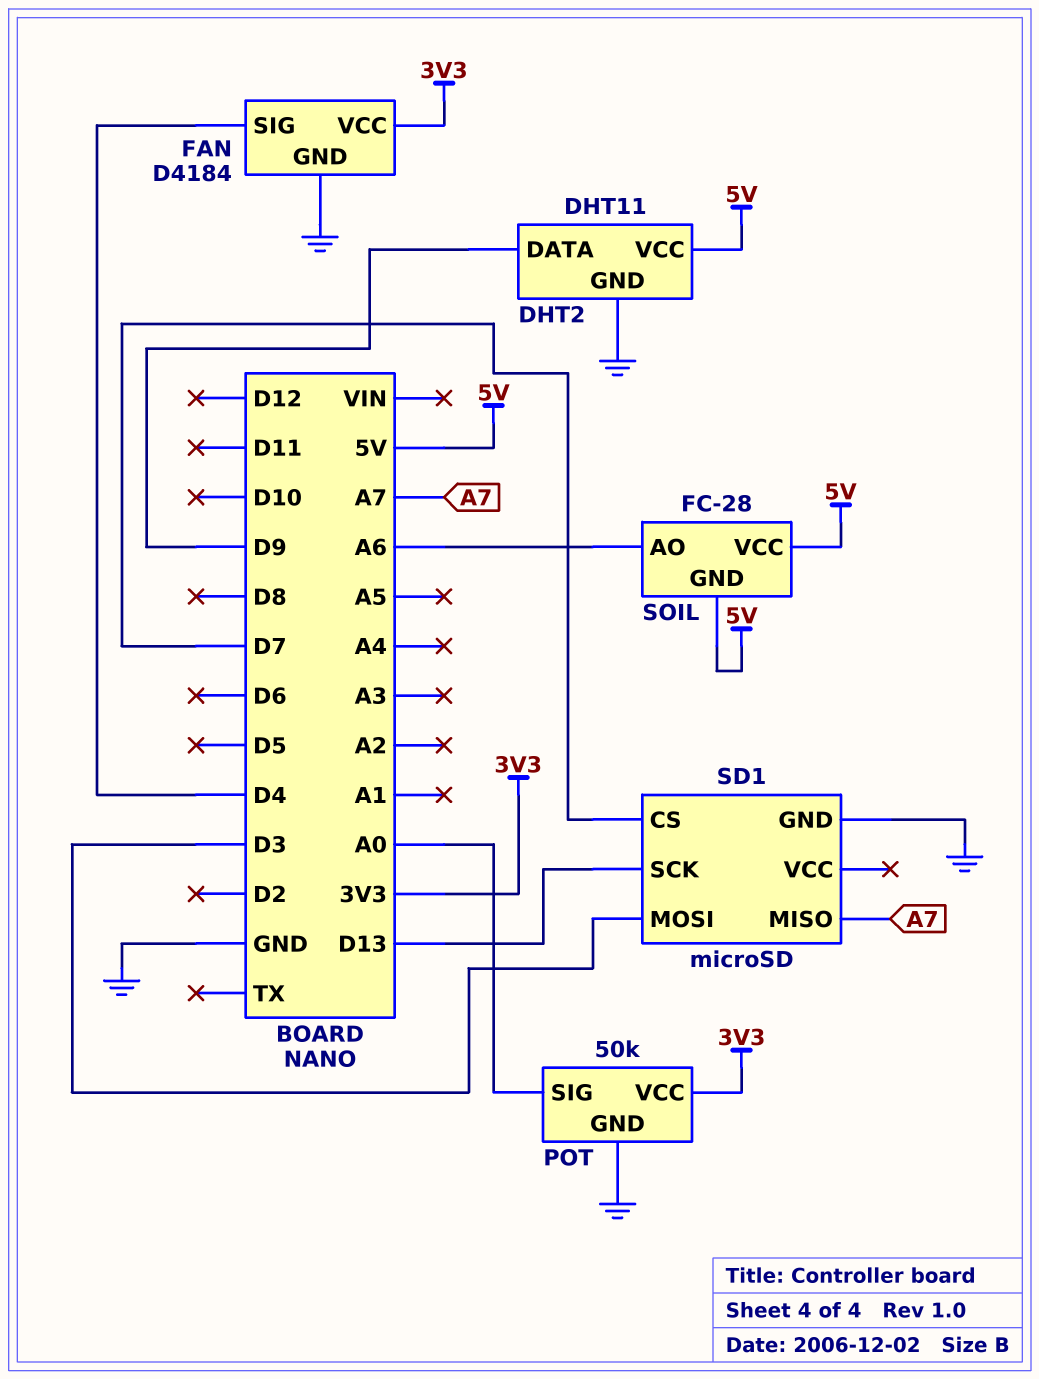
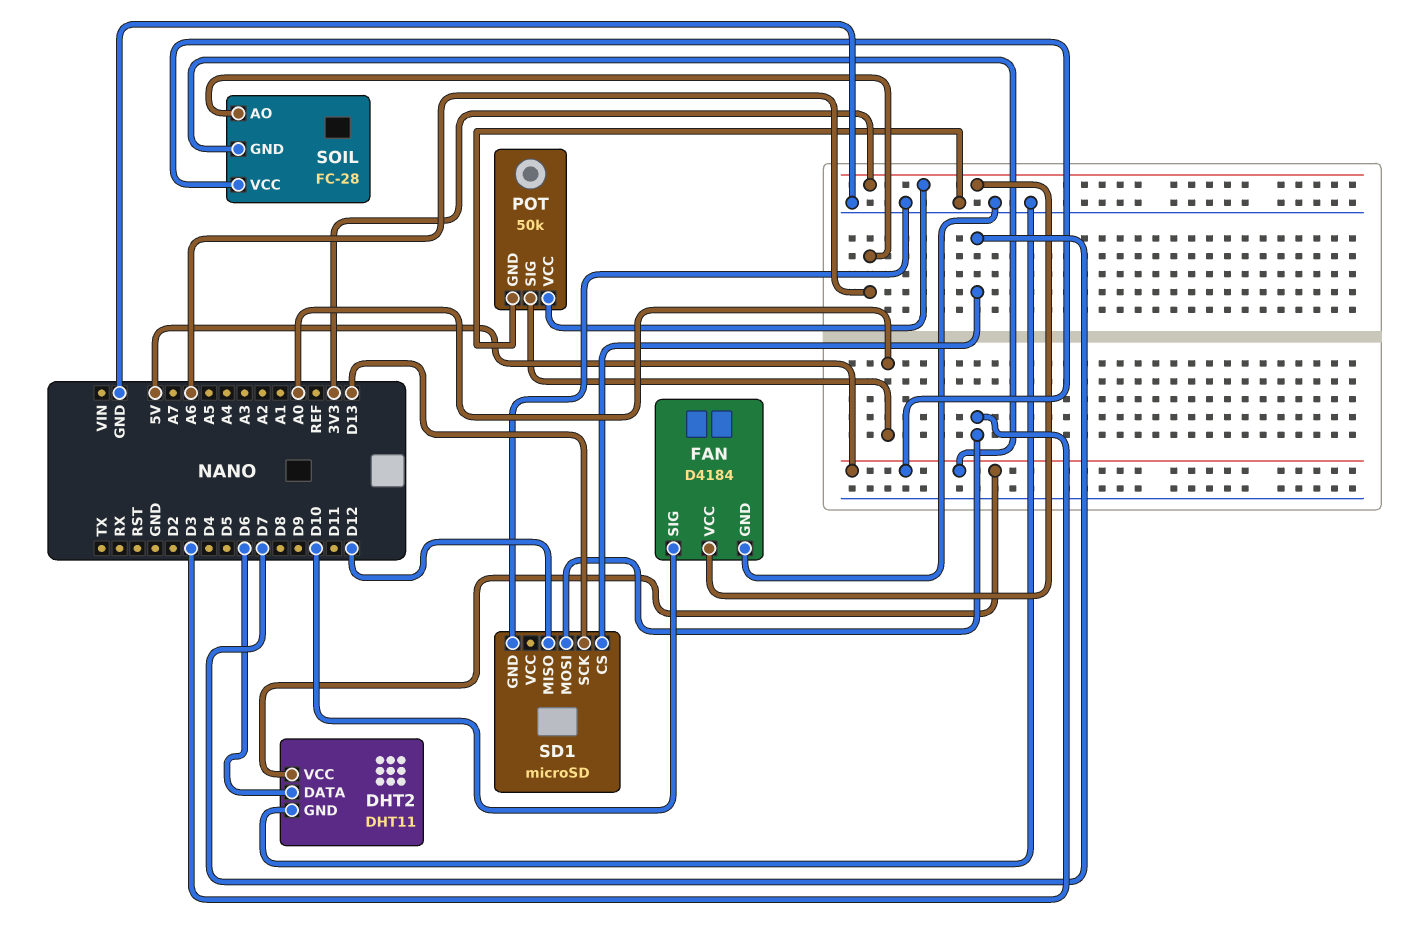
DHT2 pin DATA: D9 -> D6
FAN pin SIG: D4 -> D10
SD1 pin MISO: A7 -> D12

